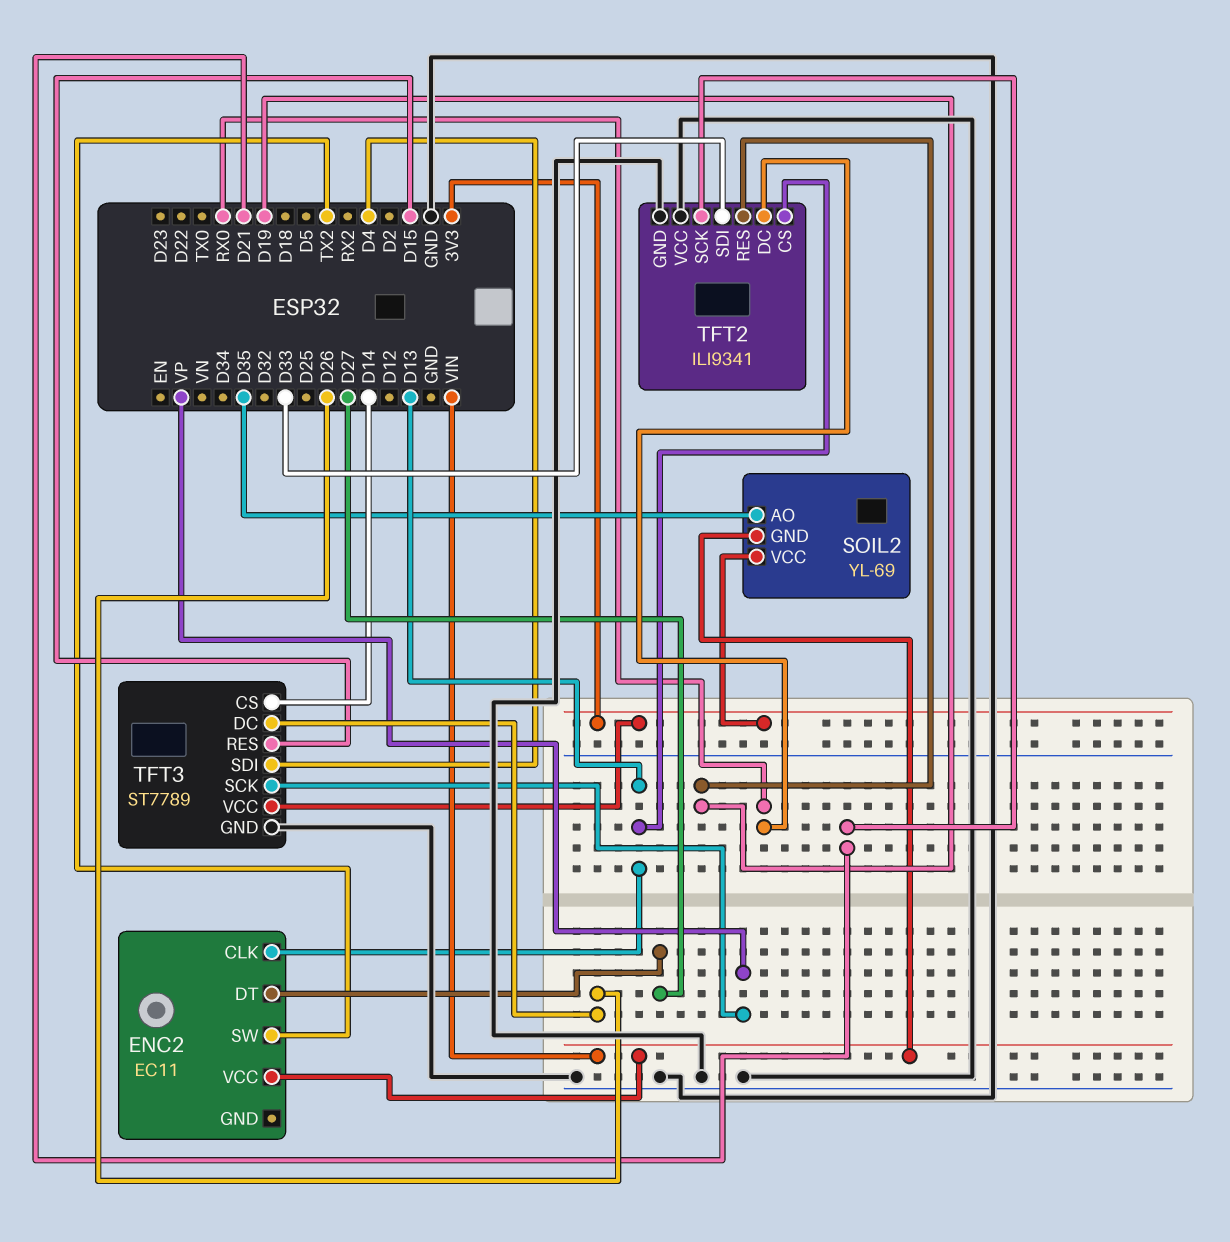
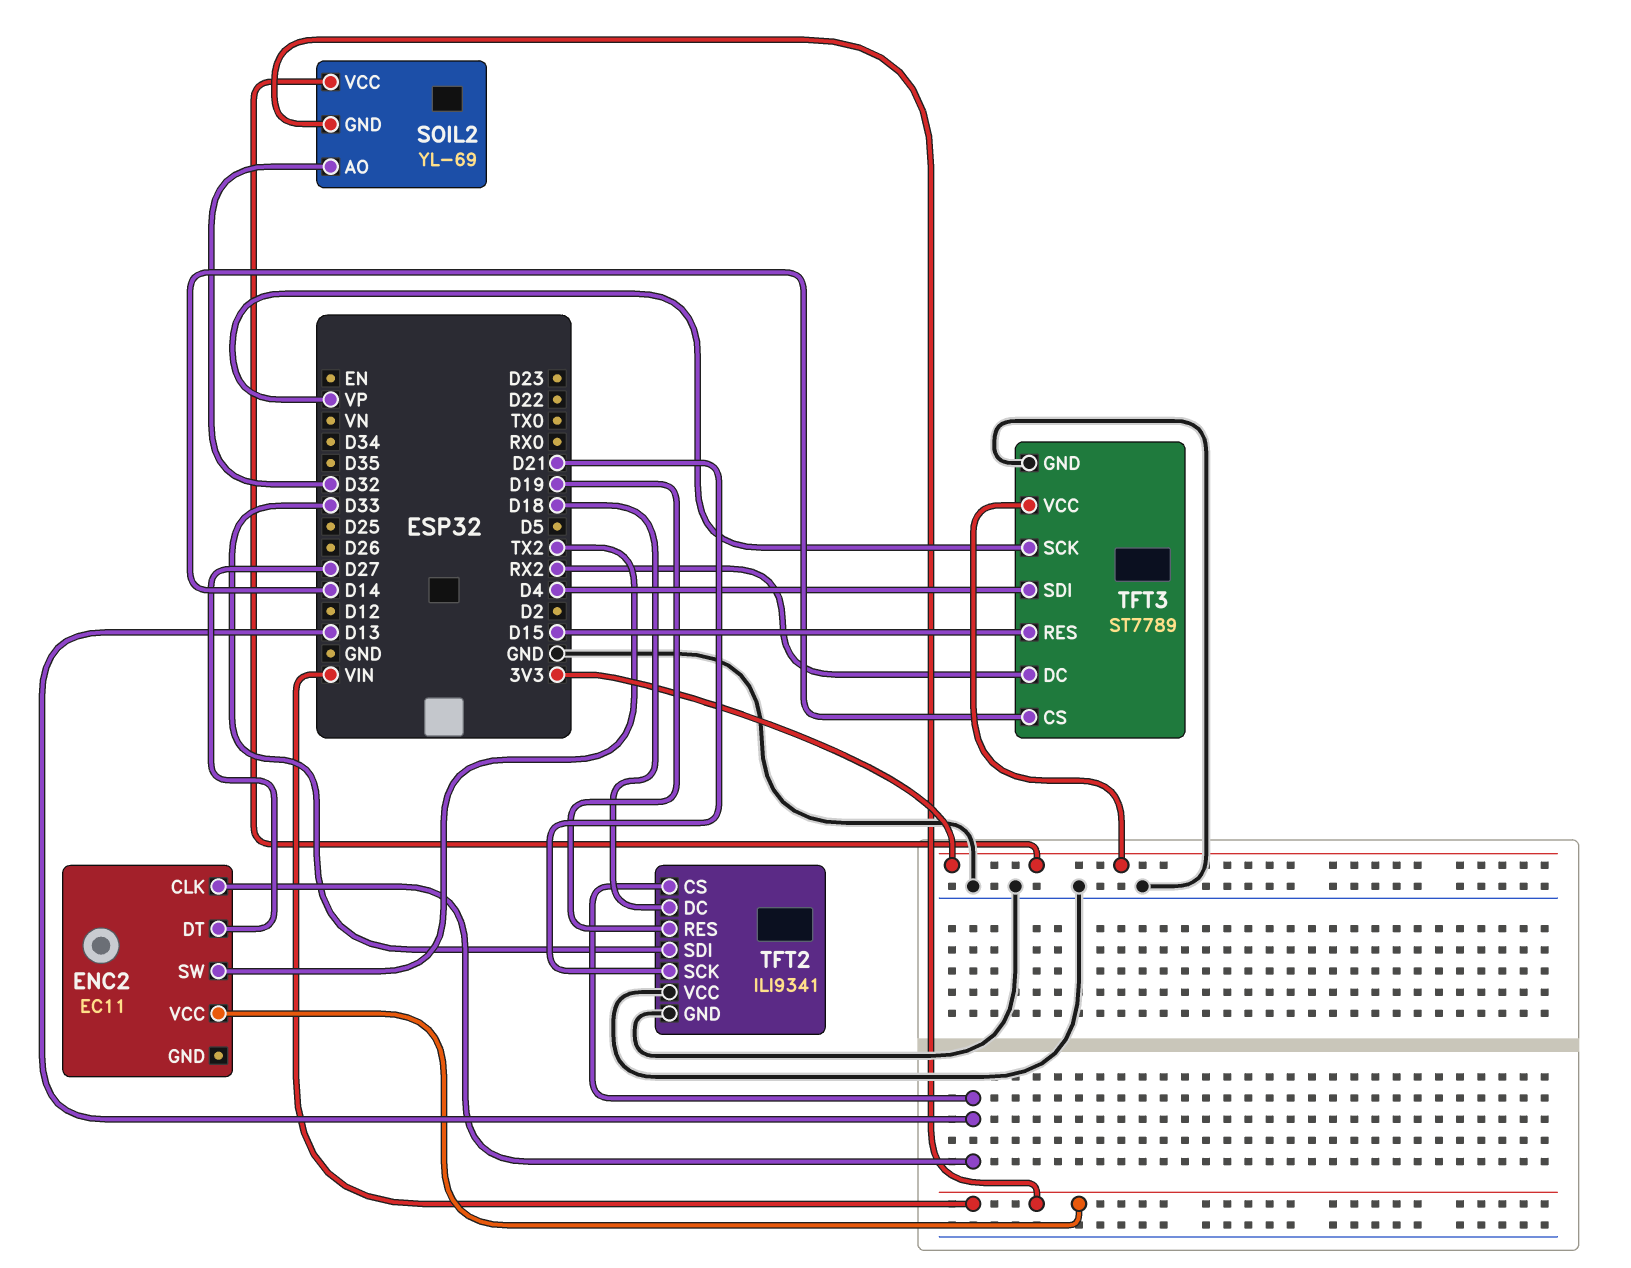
SOIL2 pin AO: D35 -> D32
TFT2 pin DC: RX0 -> D18
TFT3 pin DC: D26 -> RX2

